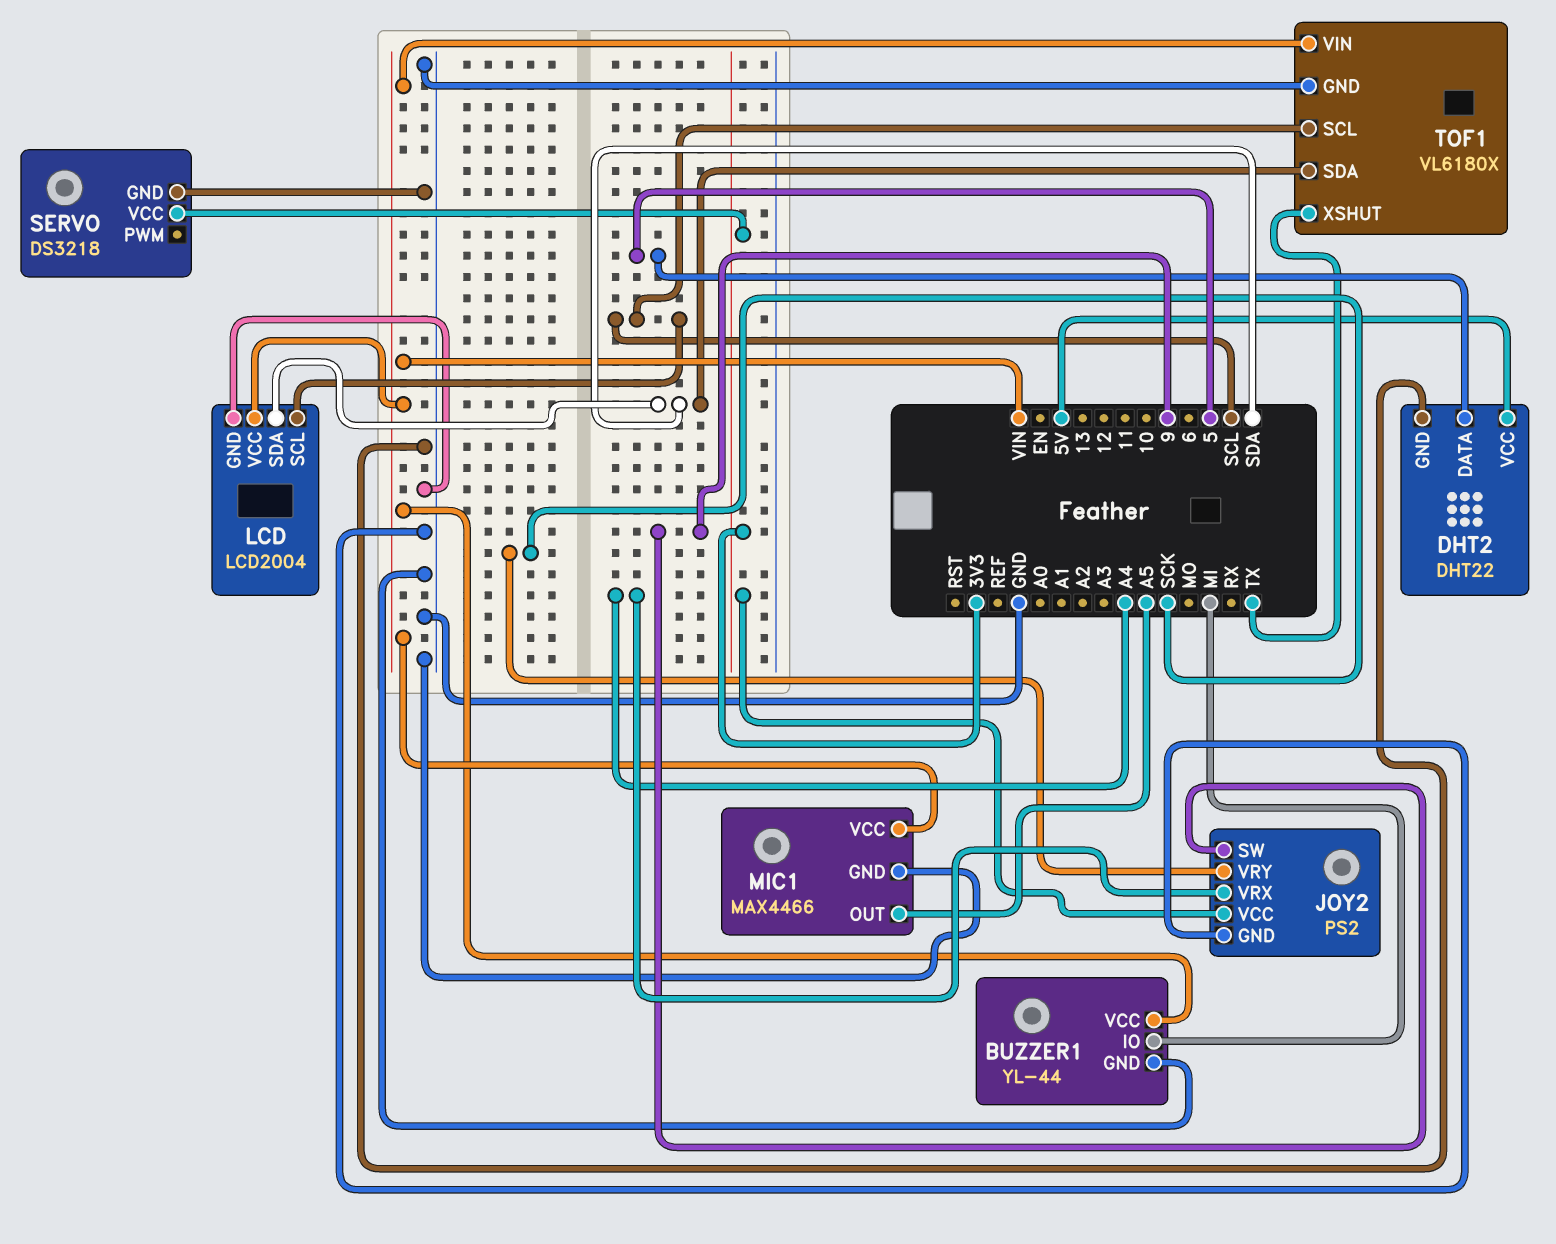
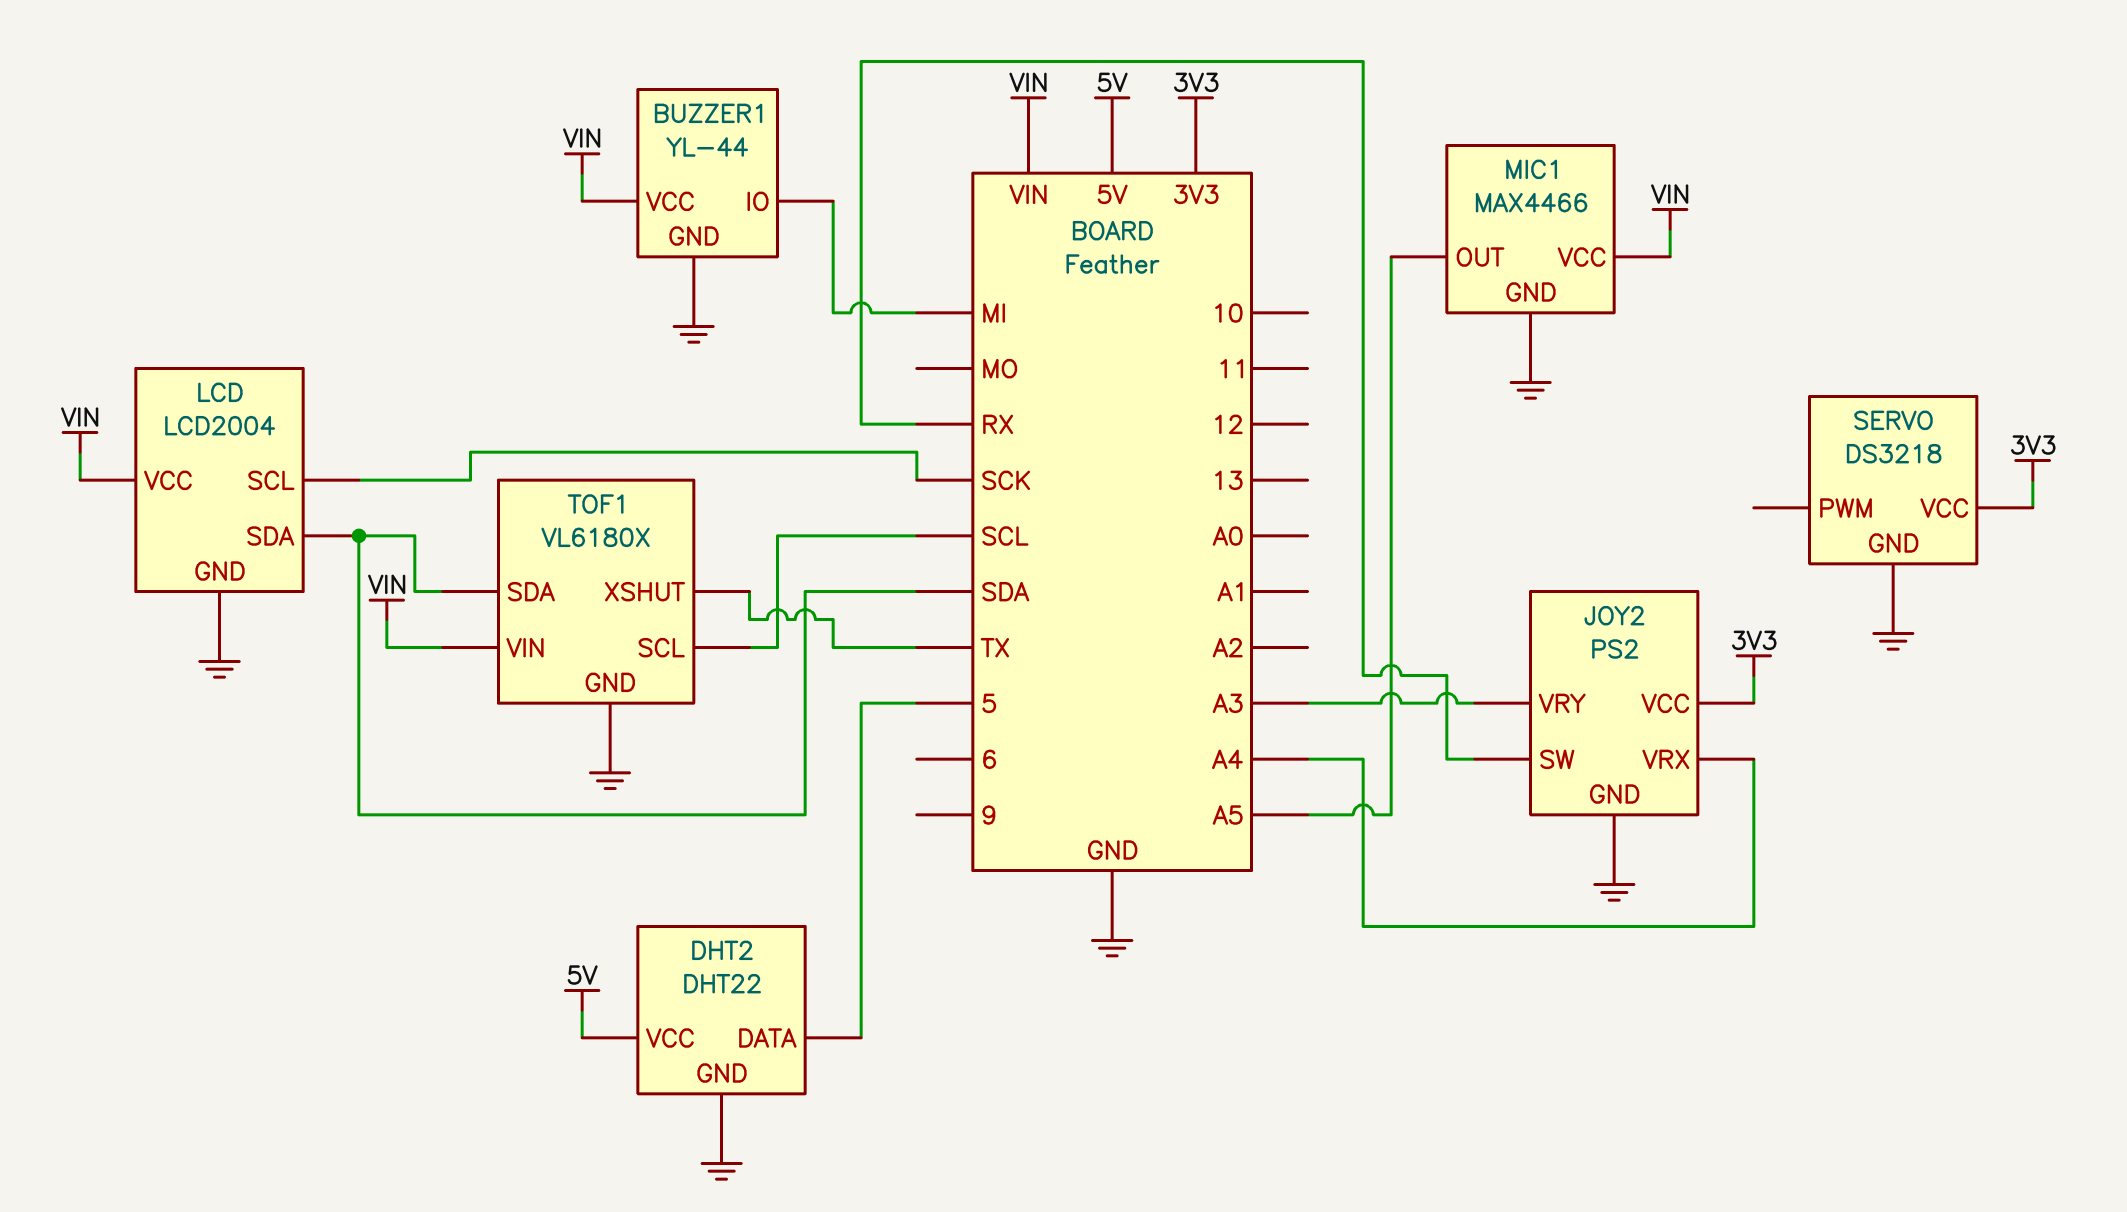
JOY2 pin SW: 9 -> RX
JOY2 pin VRY: SCK -> A3
LCD pin SCL: SCL -> SCK

